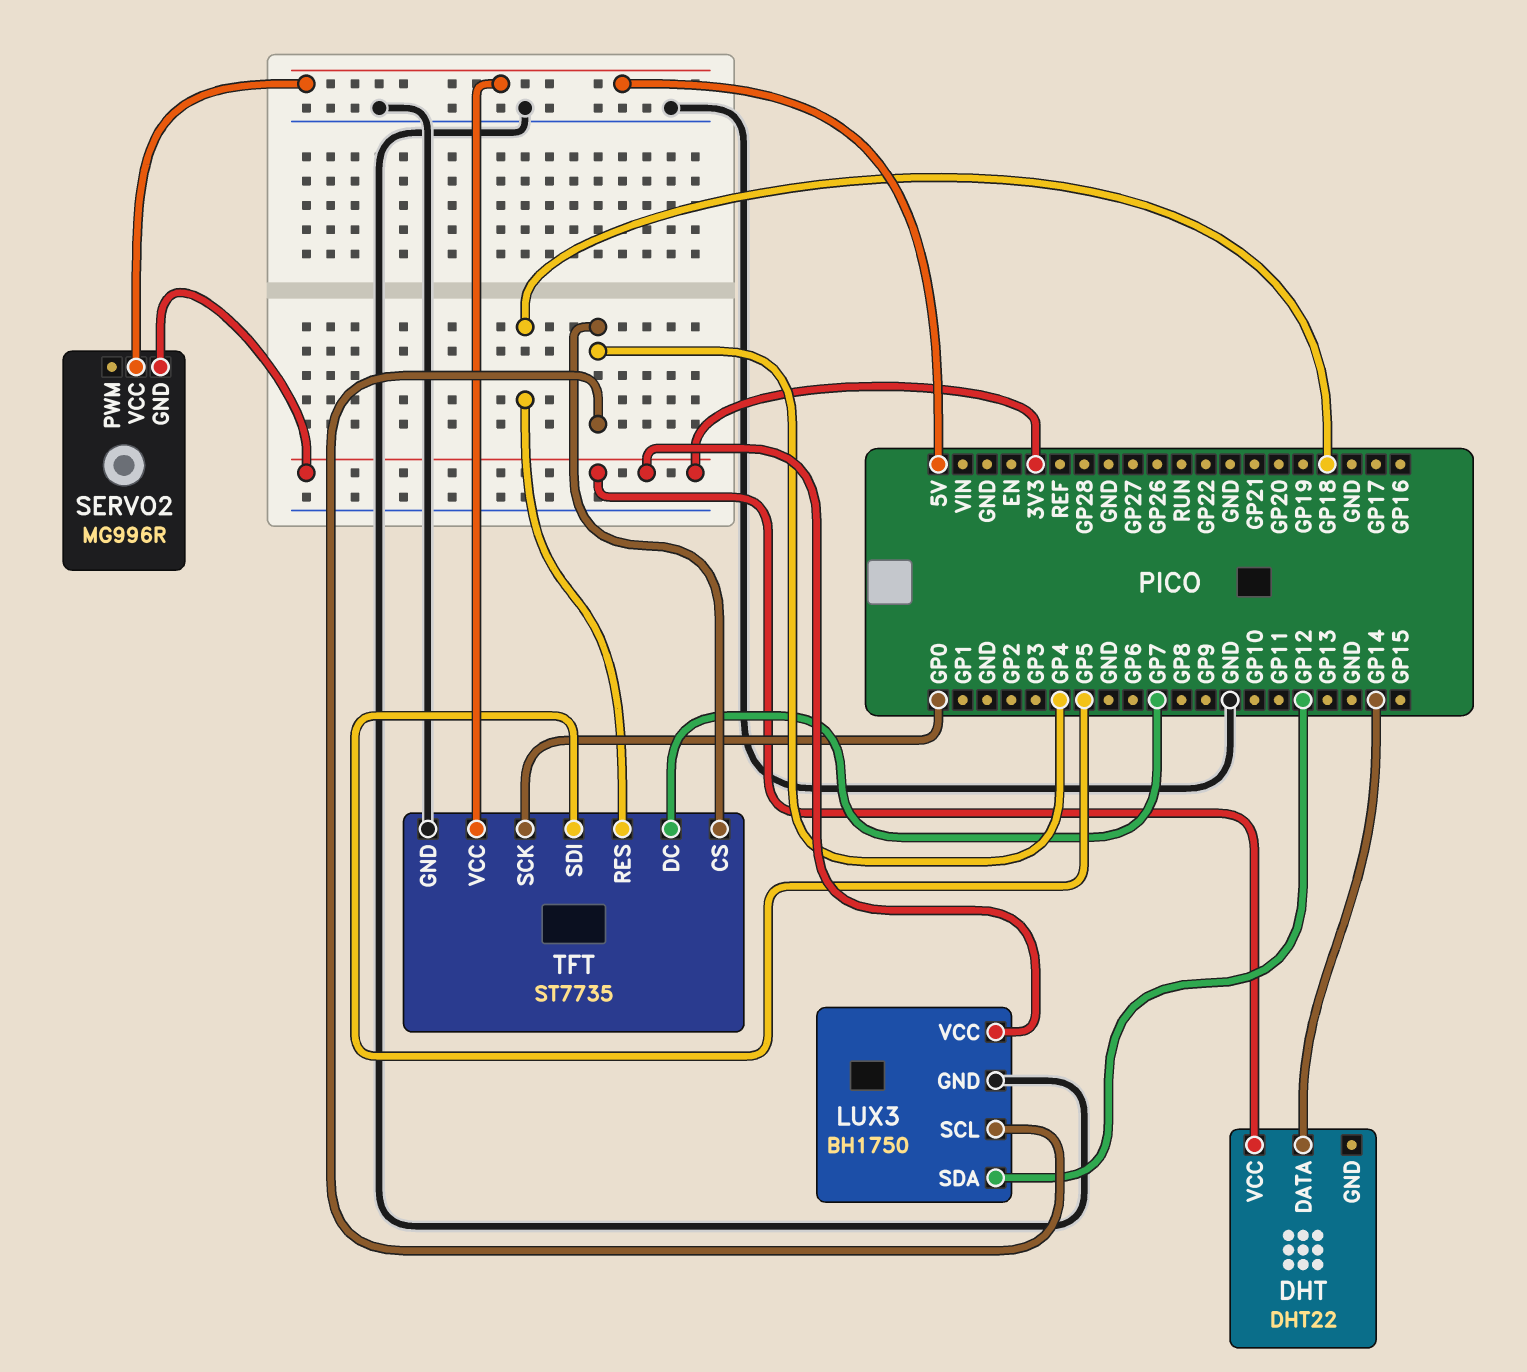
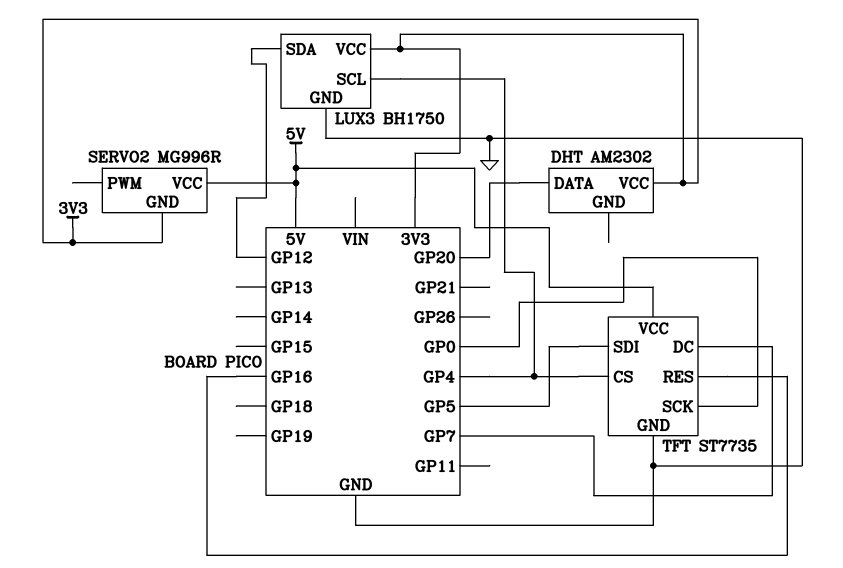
DHT: DHT22 -> AM2302
DHT pin DATA: GP14 -> GP20
TFT pin RES: GP18 -> GP16

